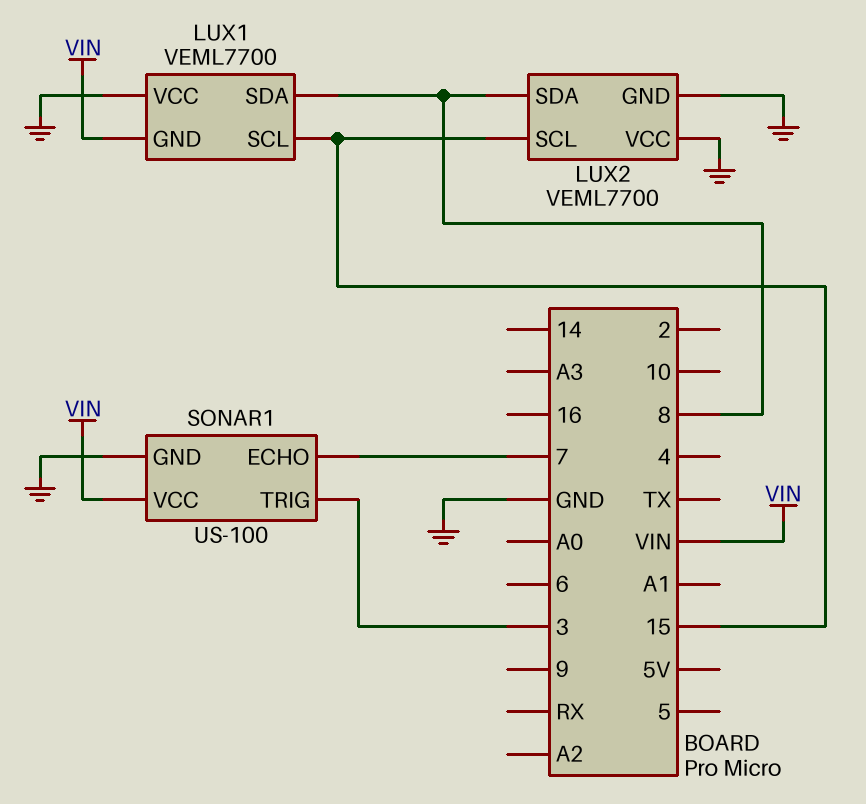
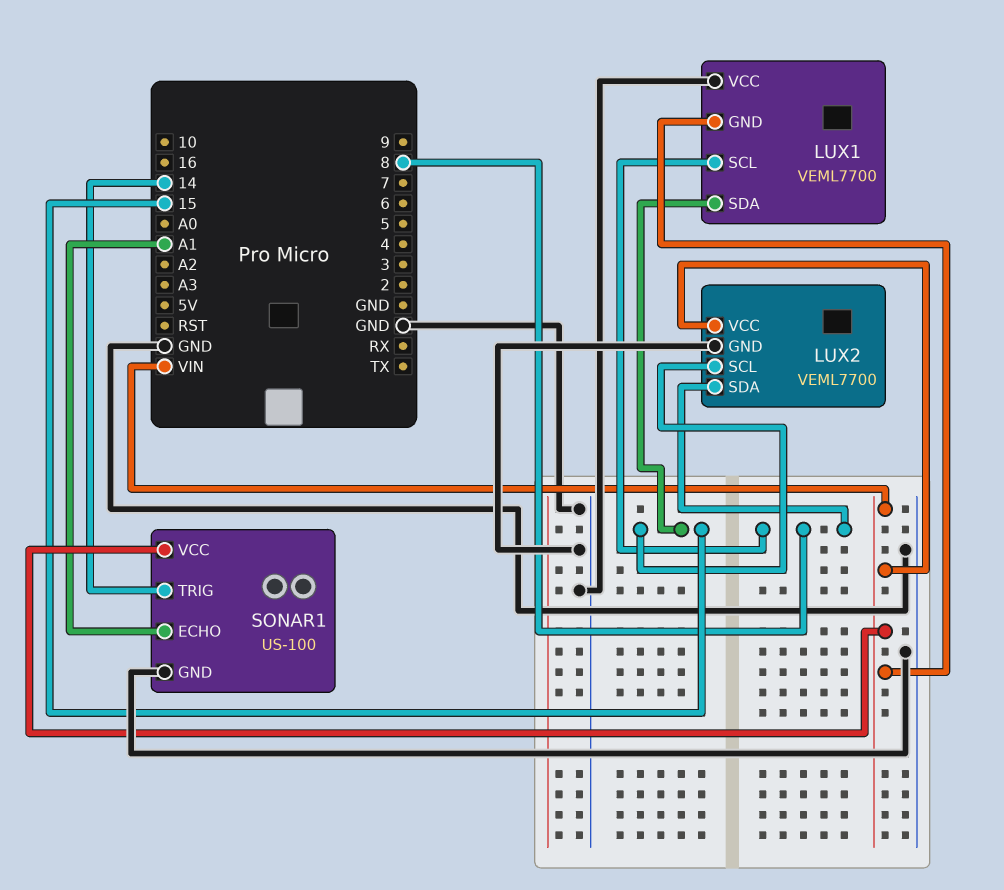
LUX1 pin SCL: 15 -> 8
LUX1 pin SDA: 8 -> 15
LUX2 pin VCC: GND -> VIN
SONAR1 pin ECHO: 7 -> A1
SONAR1 pin TRIG: 3 -> 14

